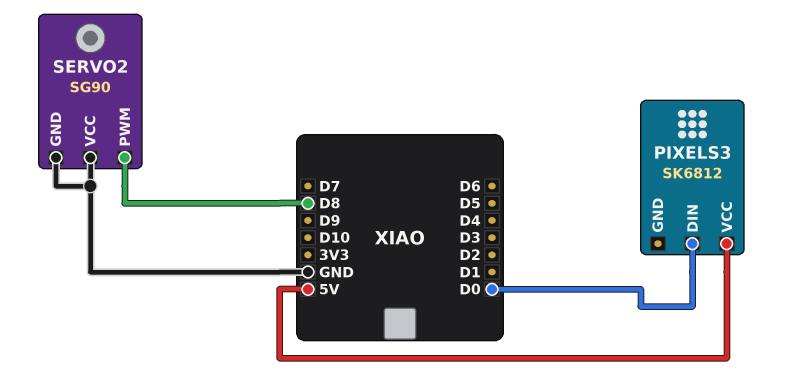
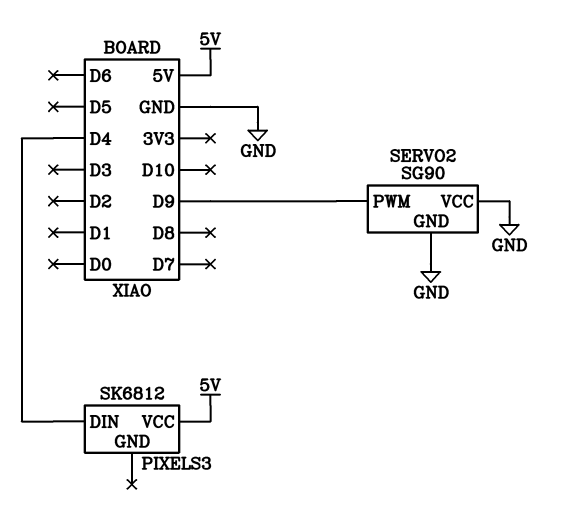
PIXELS3 pin DIN: D0 -> D4
SERVO2 pin PWM: D8 -> D9

